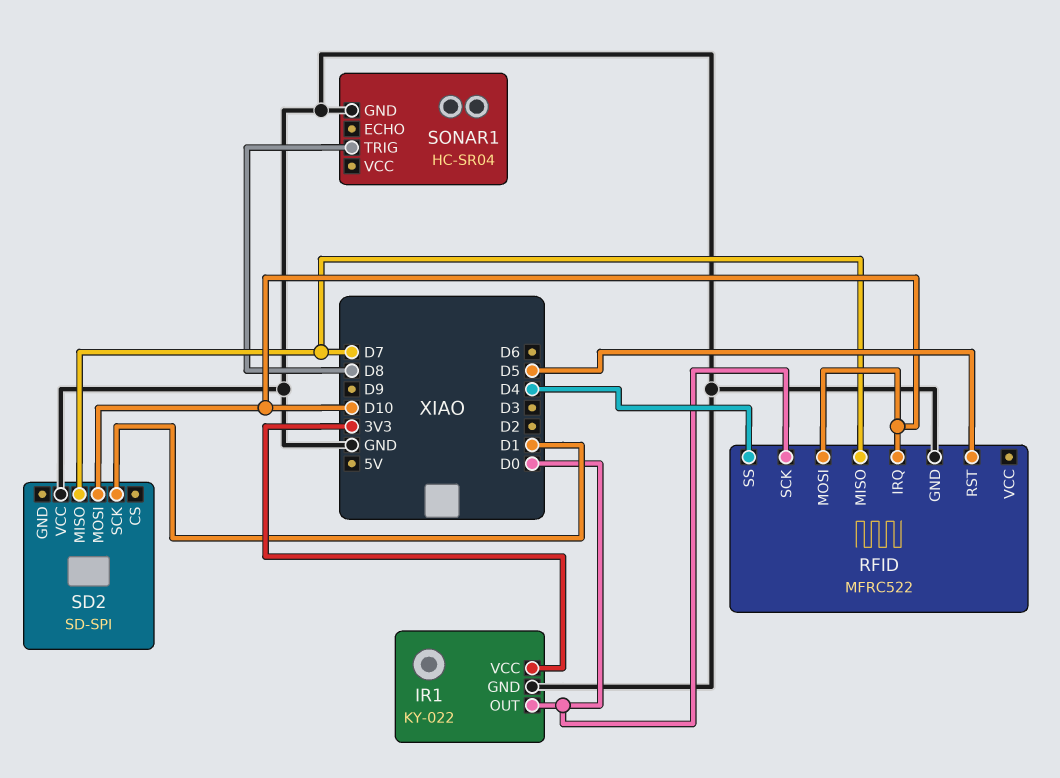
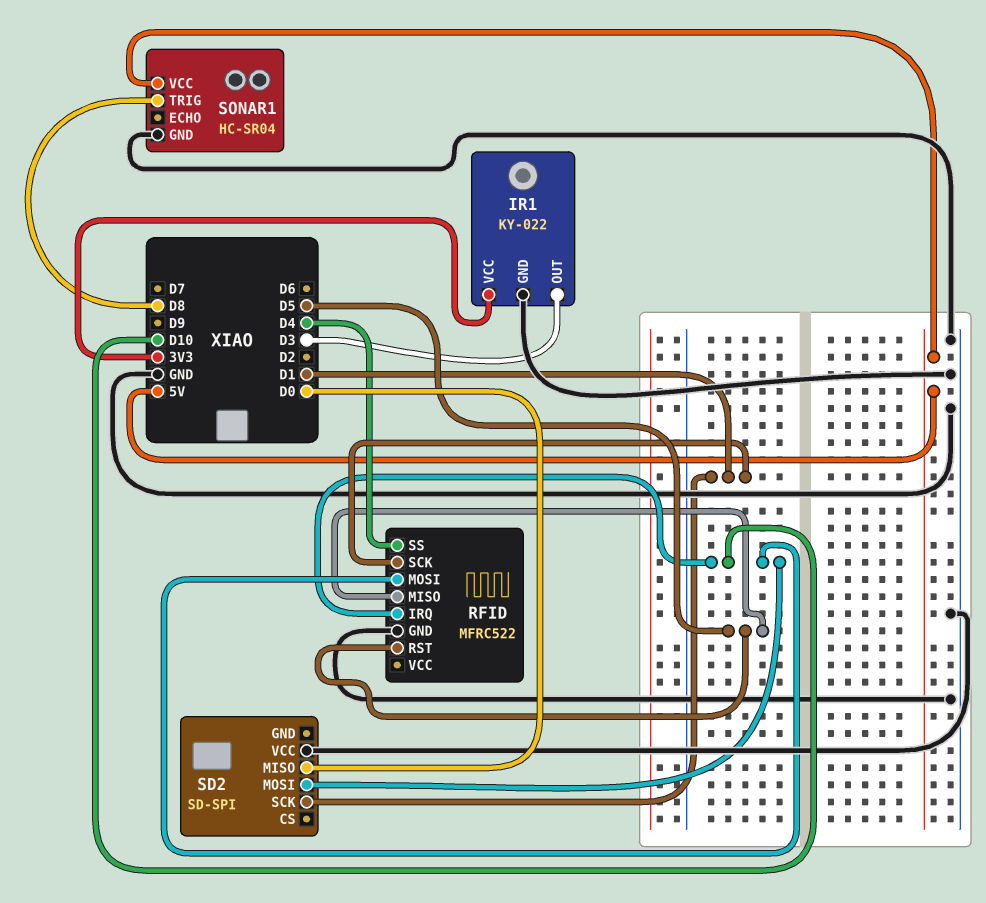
IR1 pin OUT: D0 -> D3
RFID pin MISO: D7 -> D5
RFID pin SCK: D0 -> D1
SD2 pin MISO: D7 -> D0
SONAR1 pin VCC: none -> 5V

